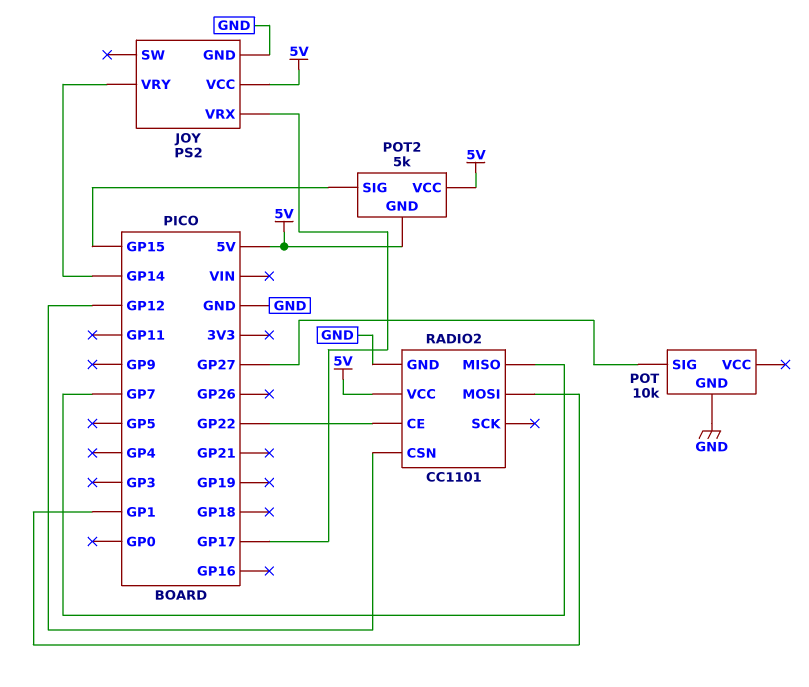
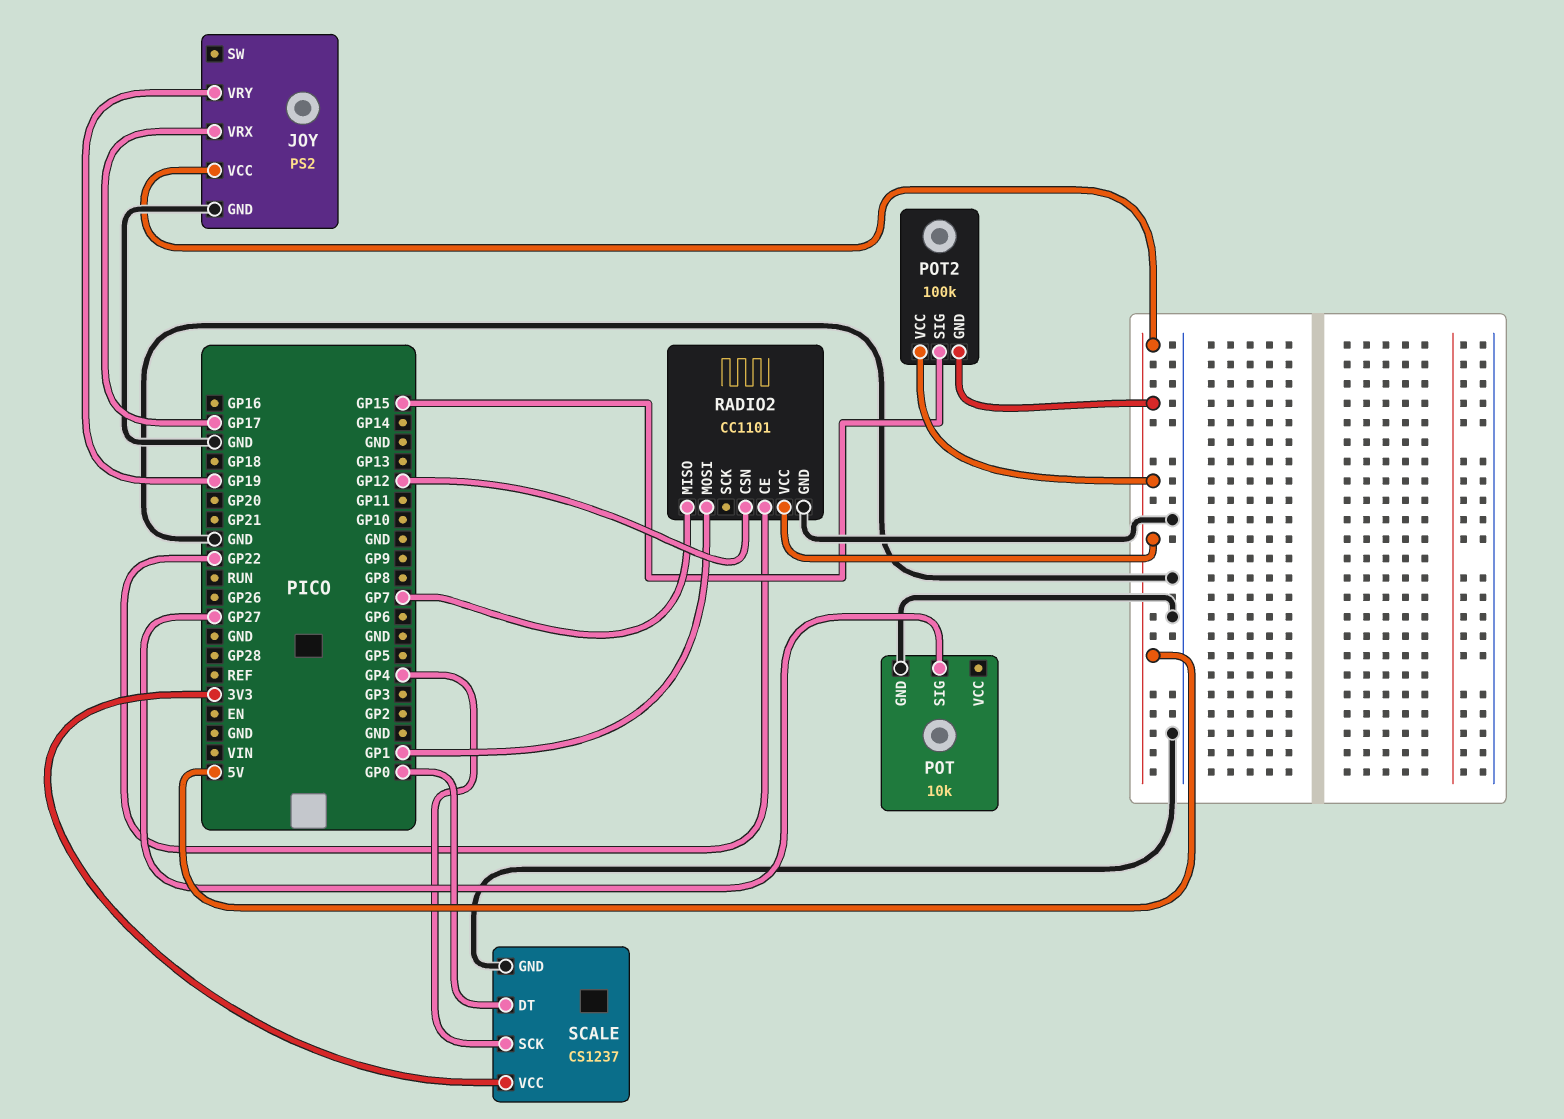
JOY pin VRY: GP14 -> GP19
POT2: 5k -> 100k
SCALE: none -> CS1237
SCALE pin DT: none -> GP0
SCALE pin GND: none -> GND
SCALE pin SCK: none -> GP4
SCALE pin VCC: none -> 3V3

